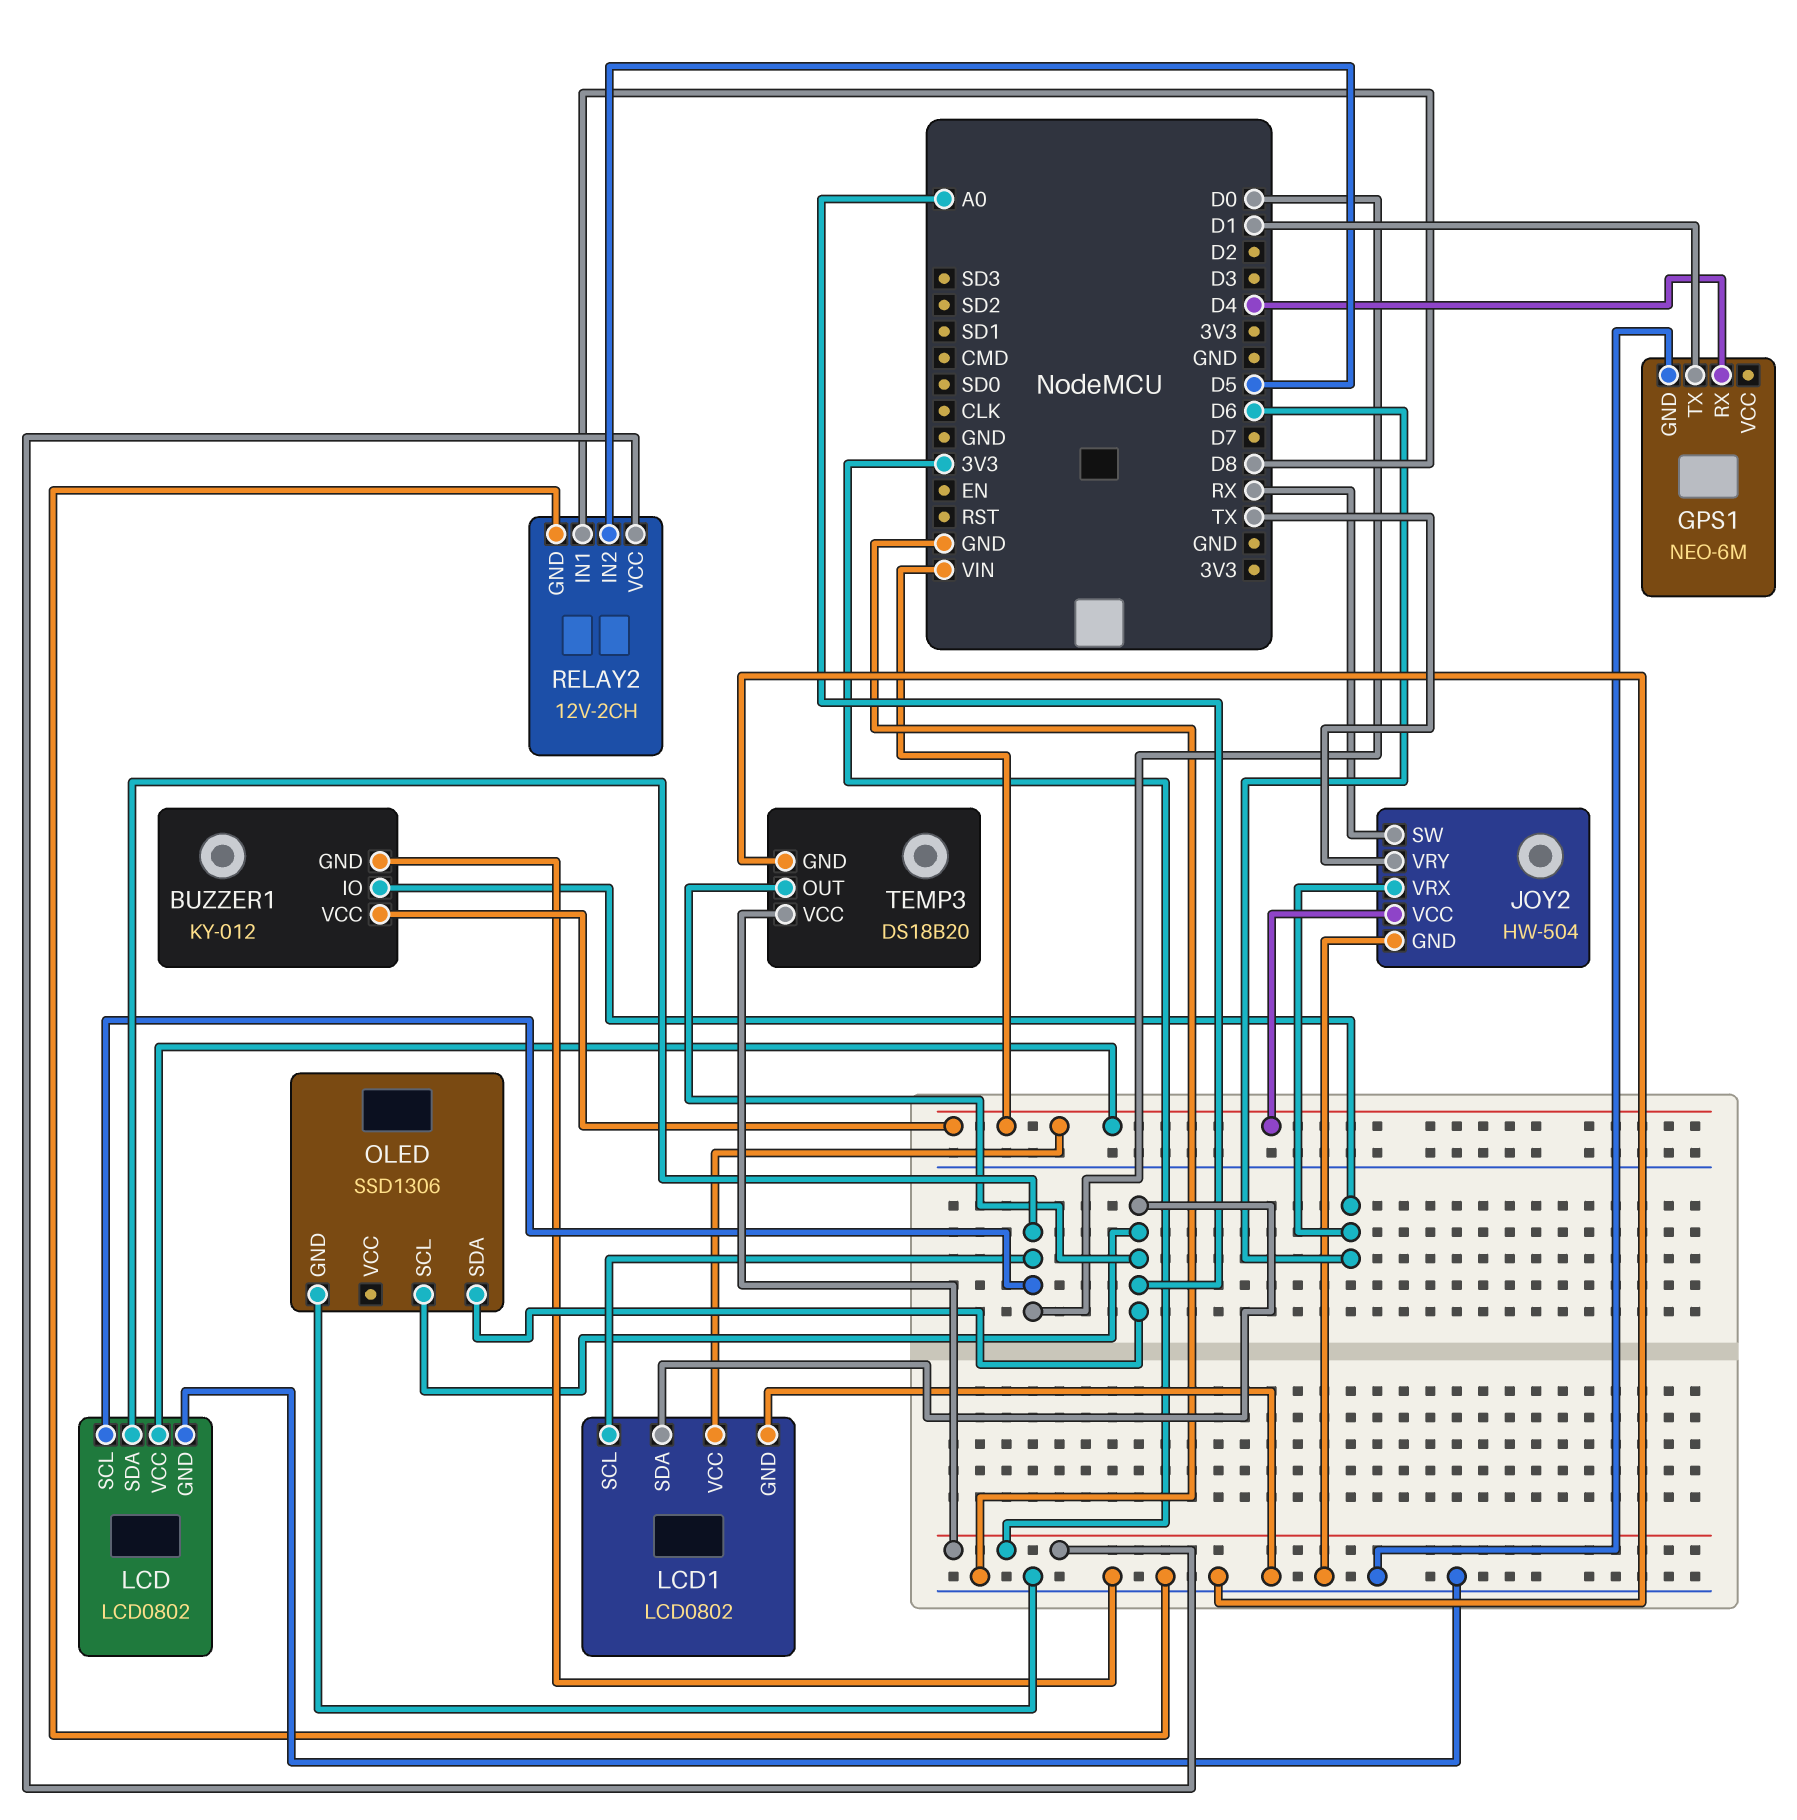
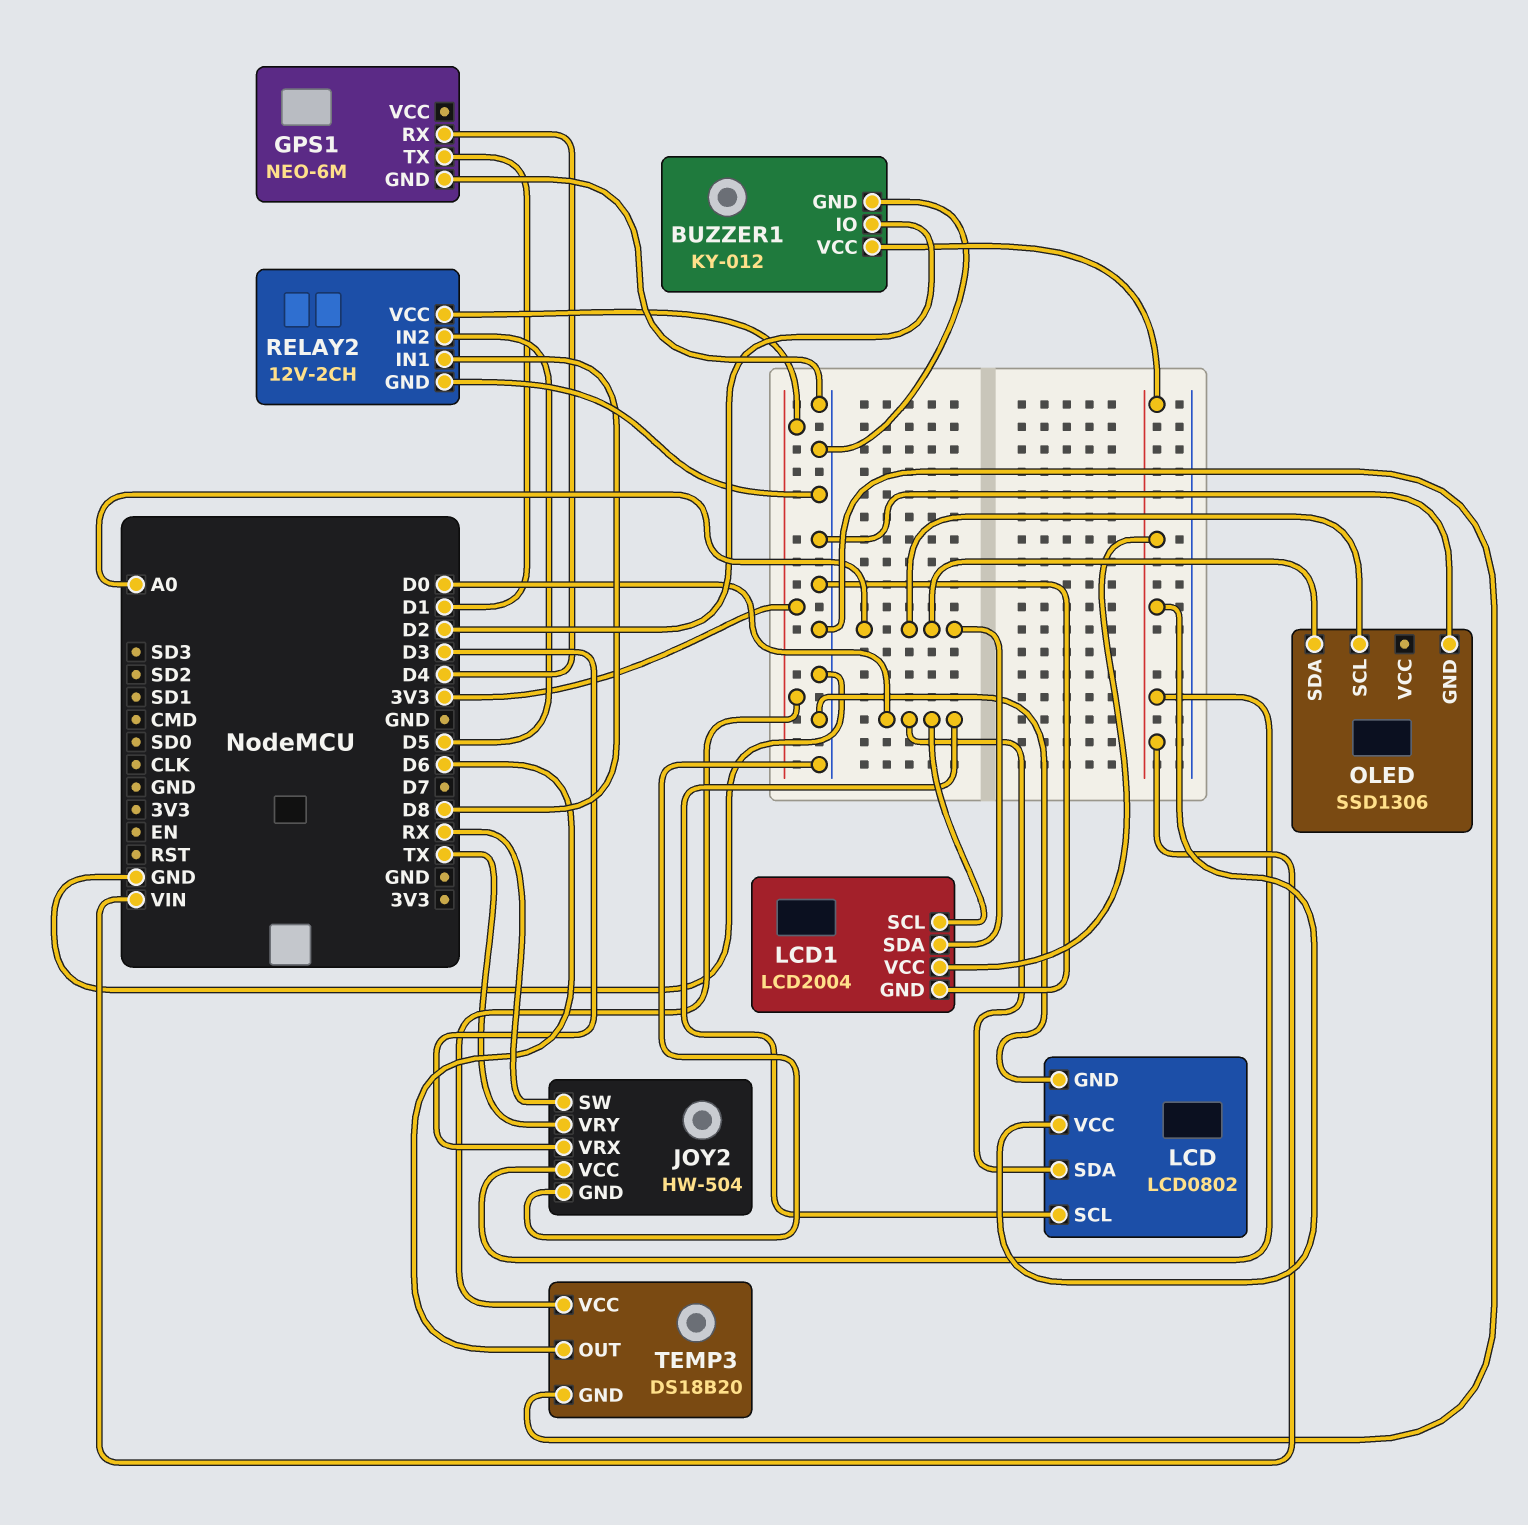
BUZZER1 pin IO: D6 -> D2
JOY2 pin VRX: D6 -> D3
LCD1: LCD0802 -> LCD2004
TEMP3 pin OUT: A0 -> D6

